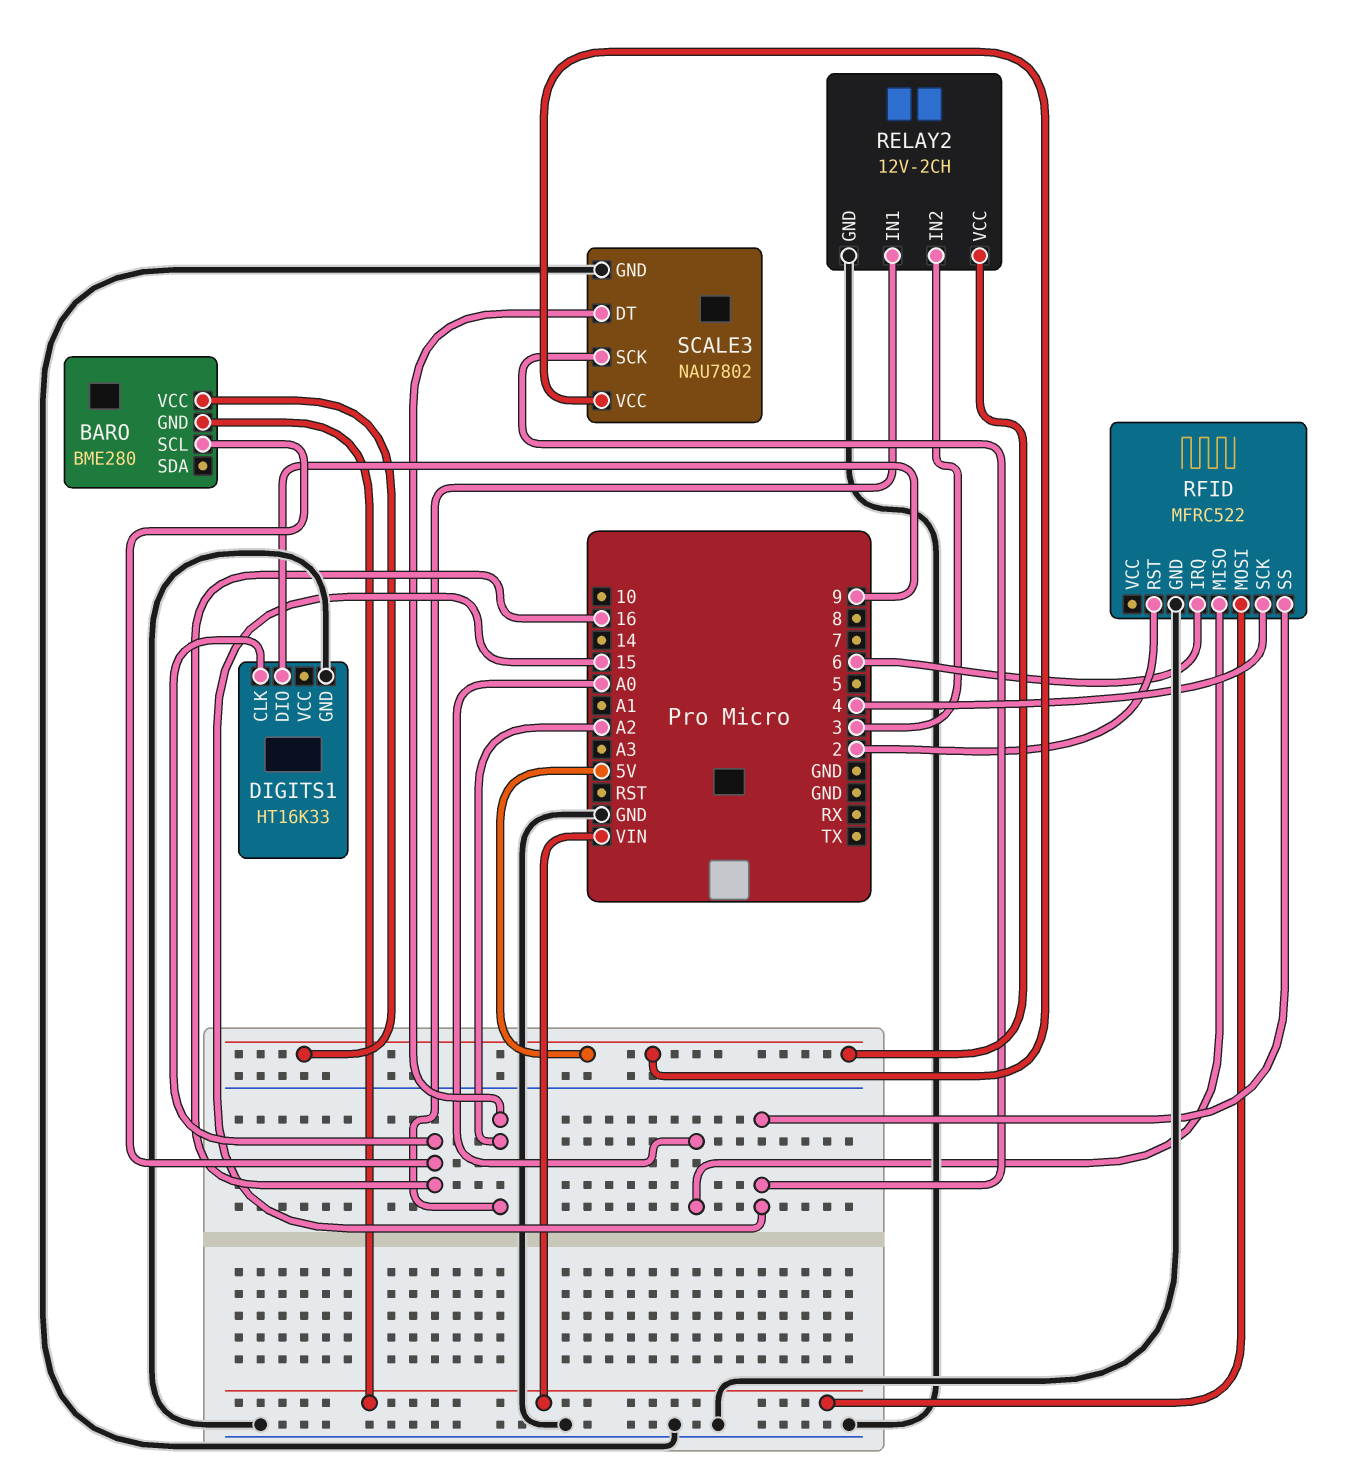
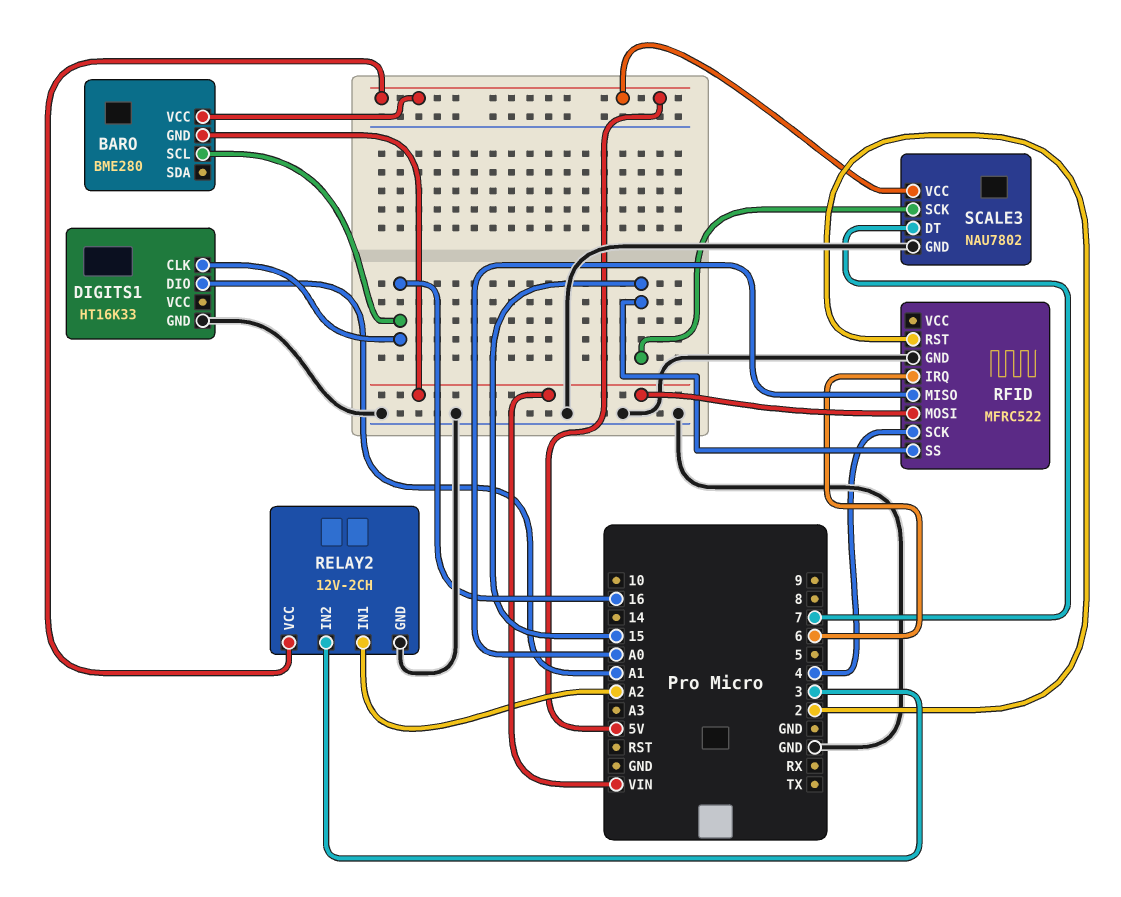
DIGITS1 pin DIO: 9 -> A1
SCALE3 pin DT: A2 -> 7

